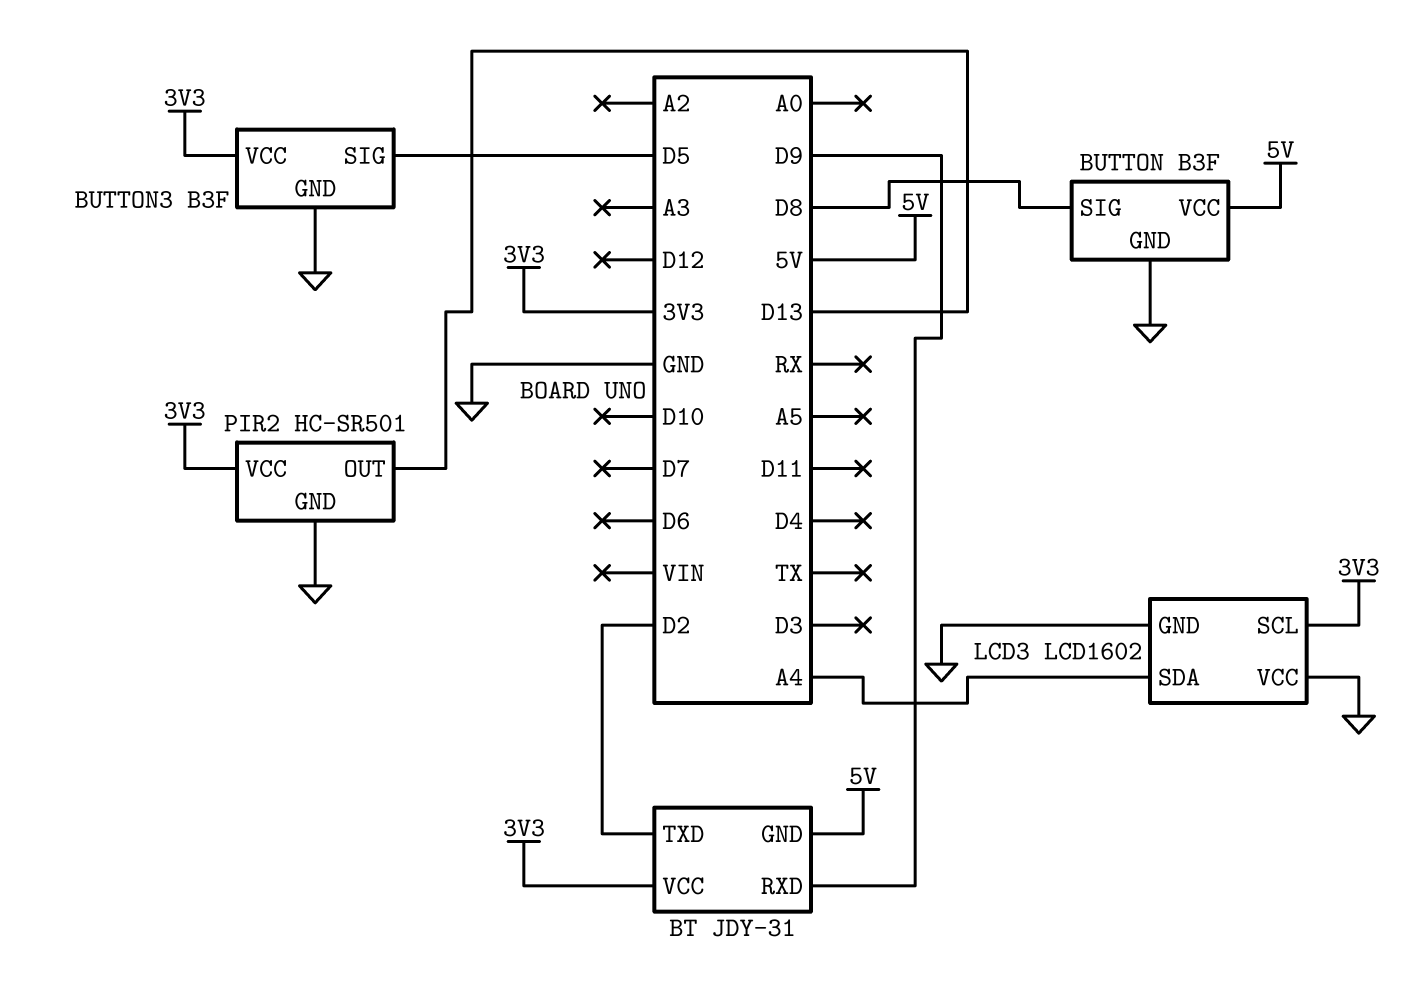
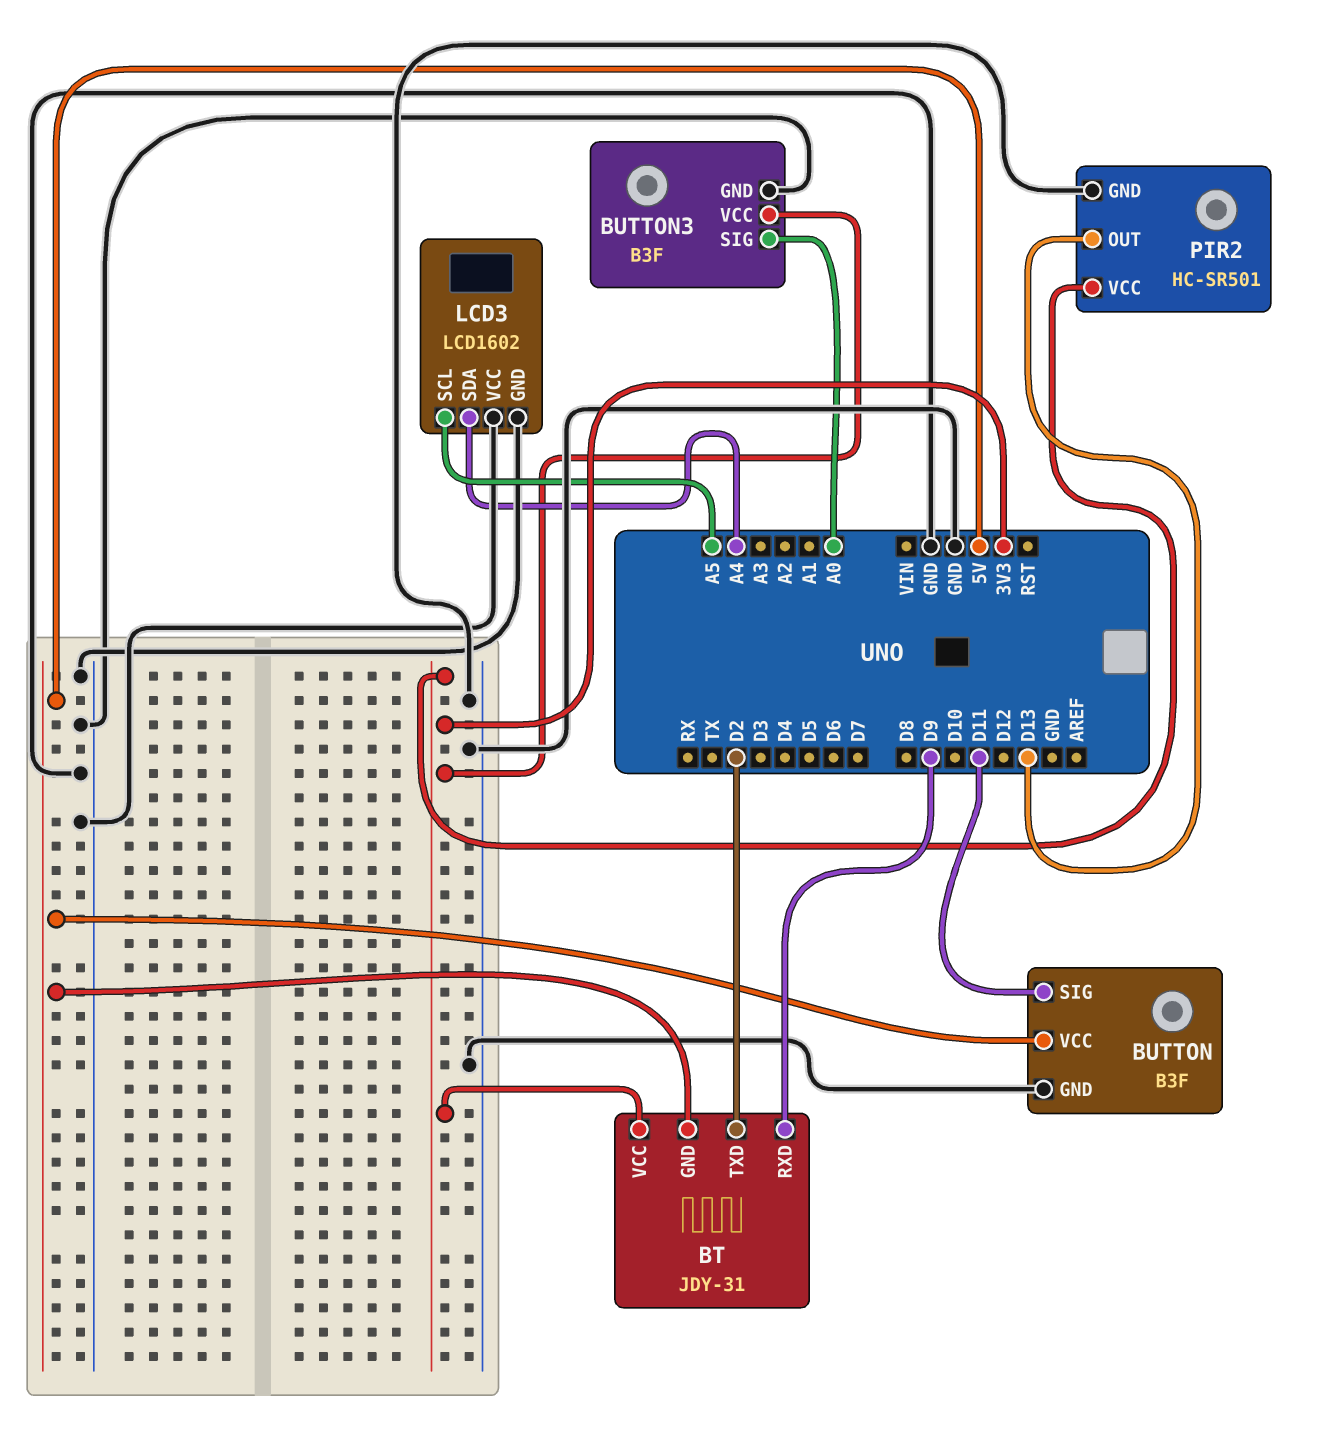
BUTTON pin SIG: D8 -> D11
BUTTON3 pin SIG: D5 -> A0
LCD3 pin SCL: 3V3 -> A5

